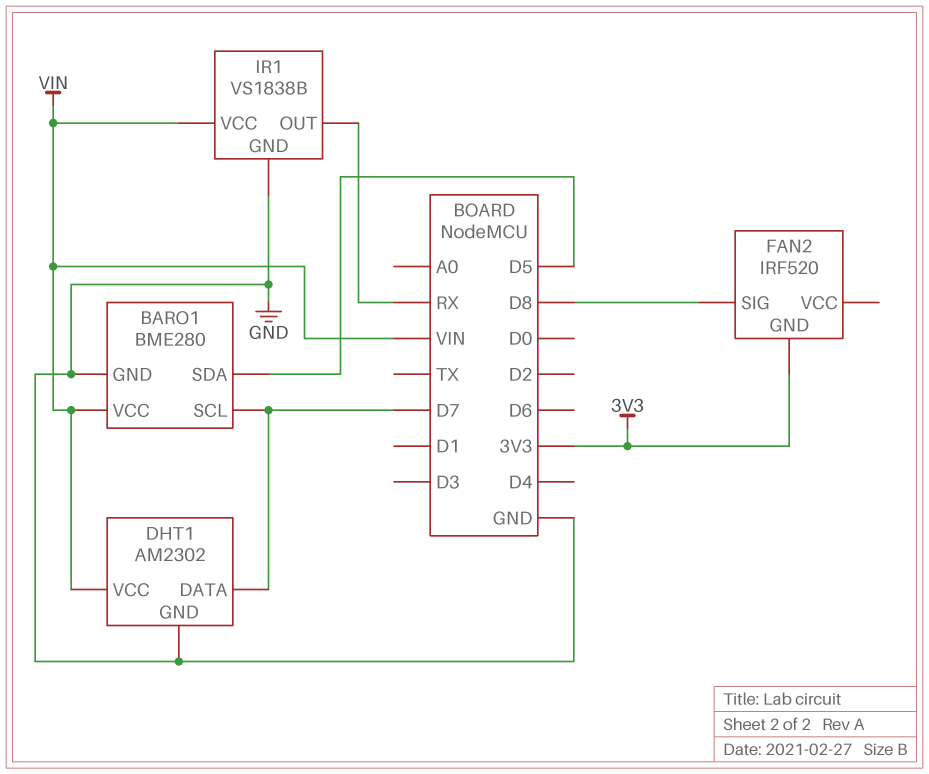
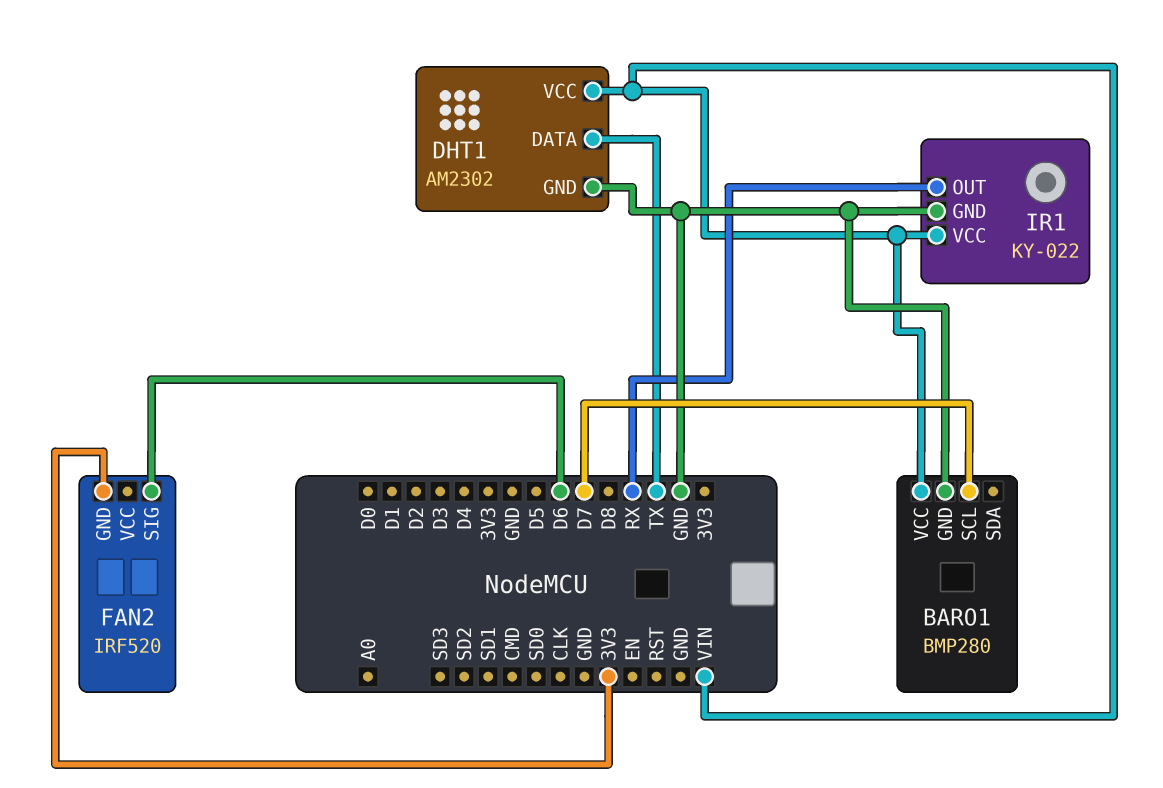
BARO1: BME280 -> BMP280
BARO1 pin SDA: D5 -> none
DHT1 pin DATA: D7 -> TX
FAN2 pin SIG: D8 -> D6
IR1: VS1838B -> KY-022

